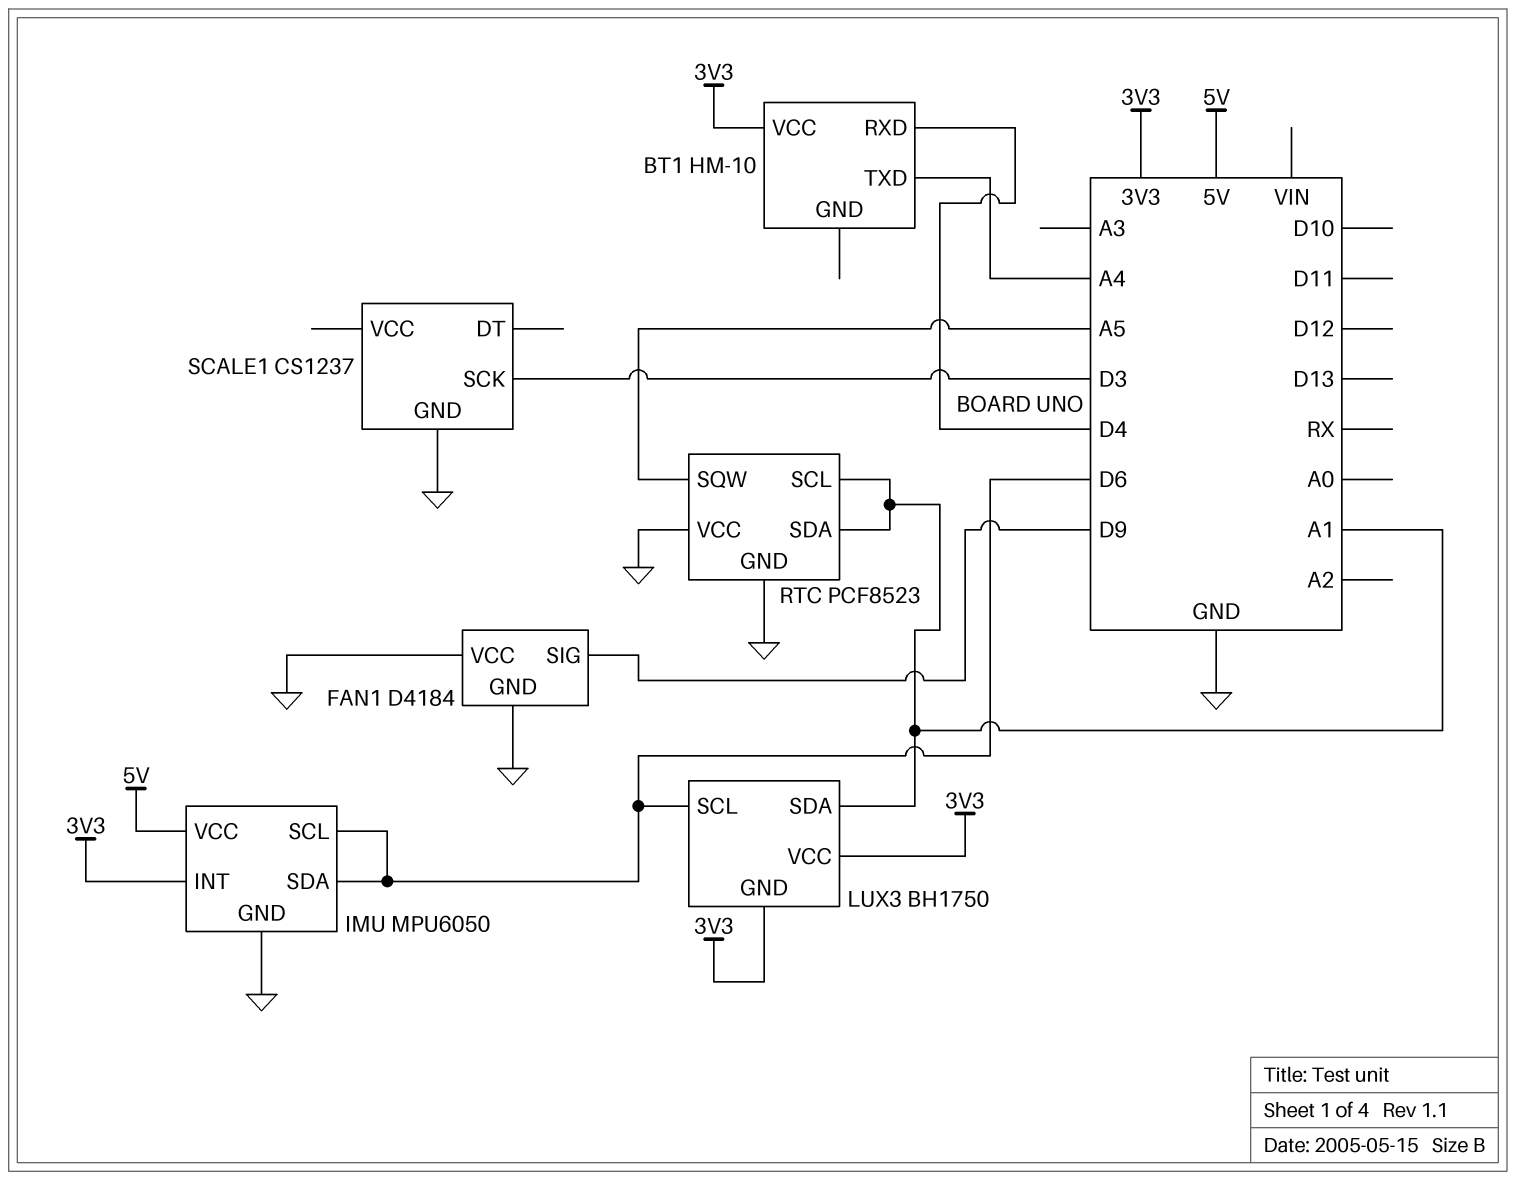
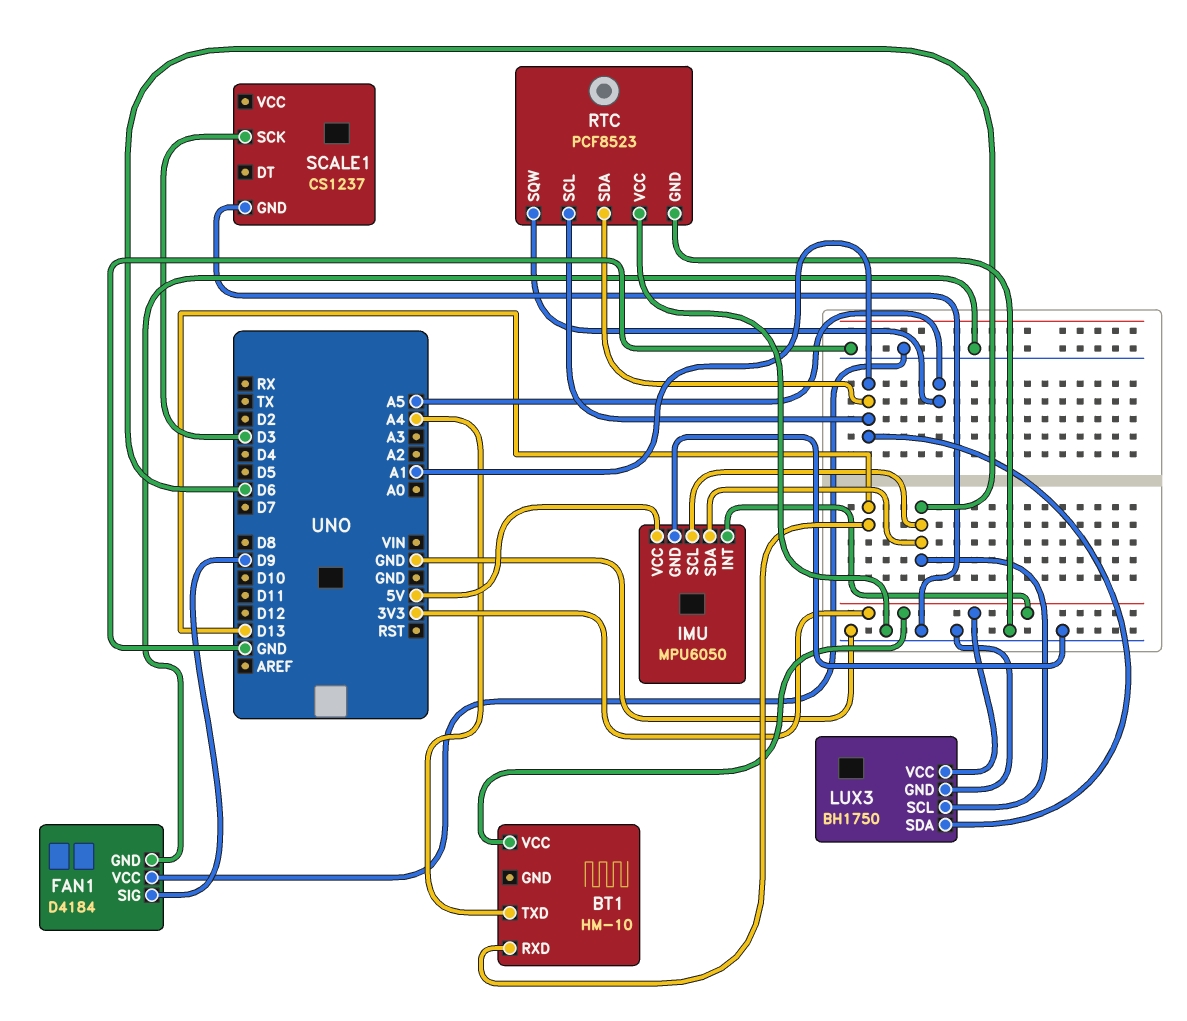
BT1 pin RXD: D4 -> D13
LUX3 pin GND: 3V3 -> GND

